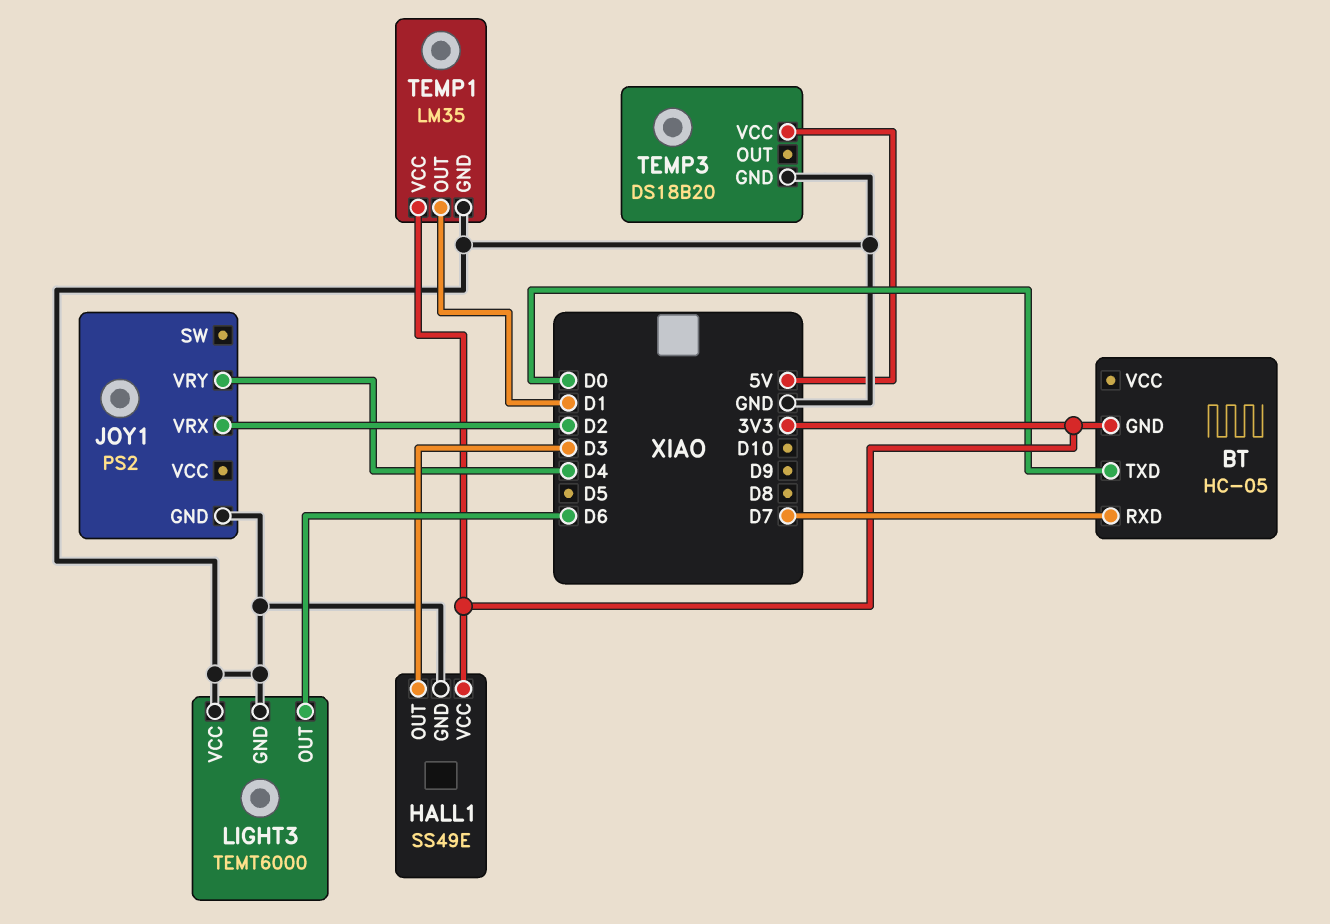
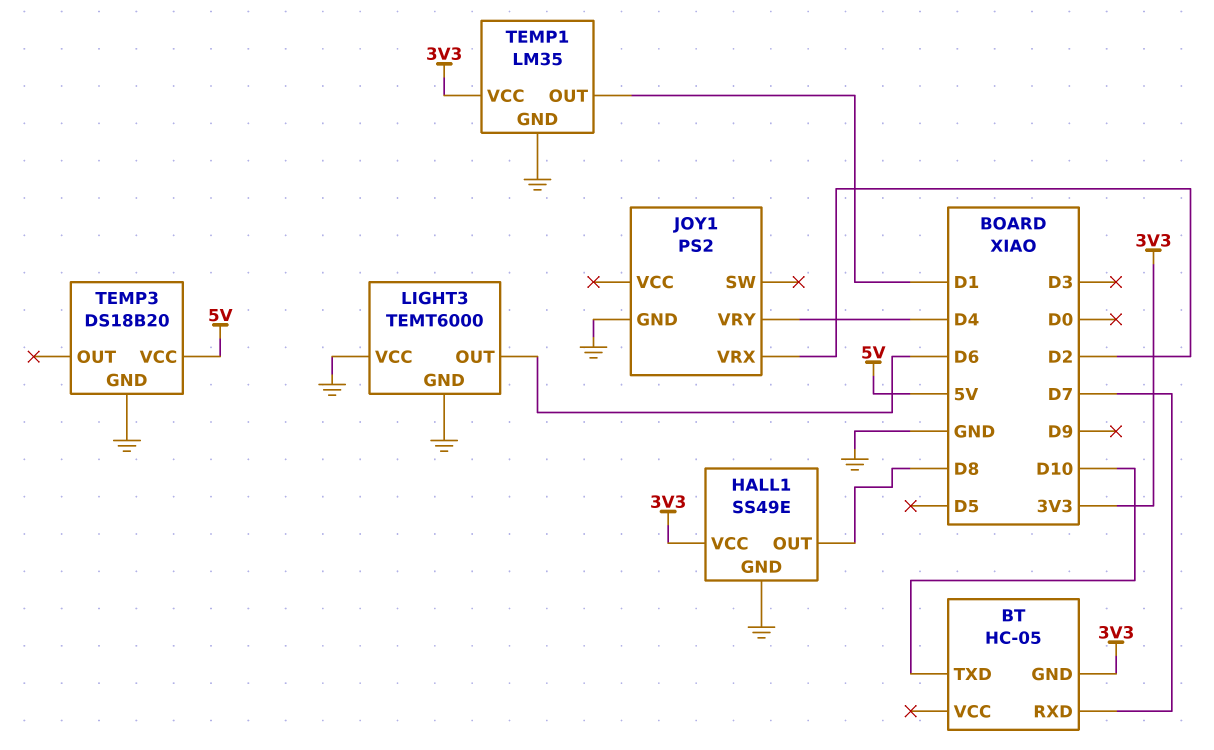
BT pin TXD: D0 -> D10
HALL1 pin OUT: D3 -> D8

